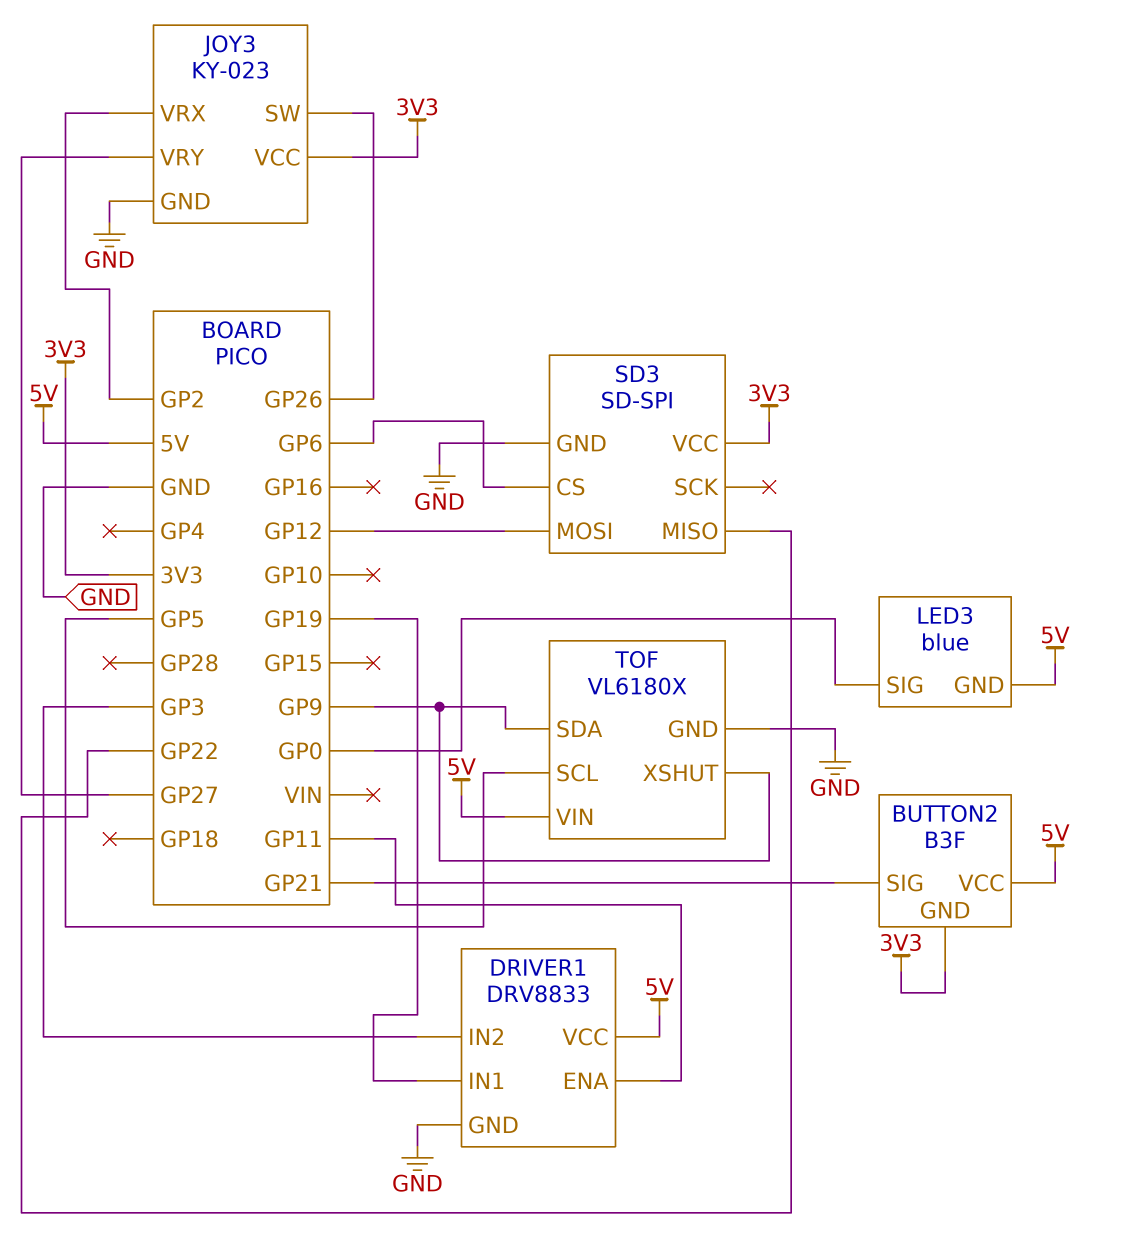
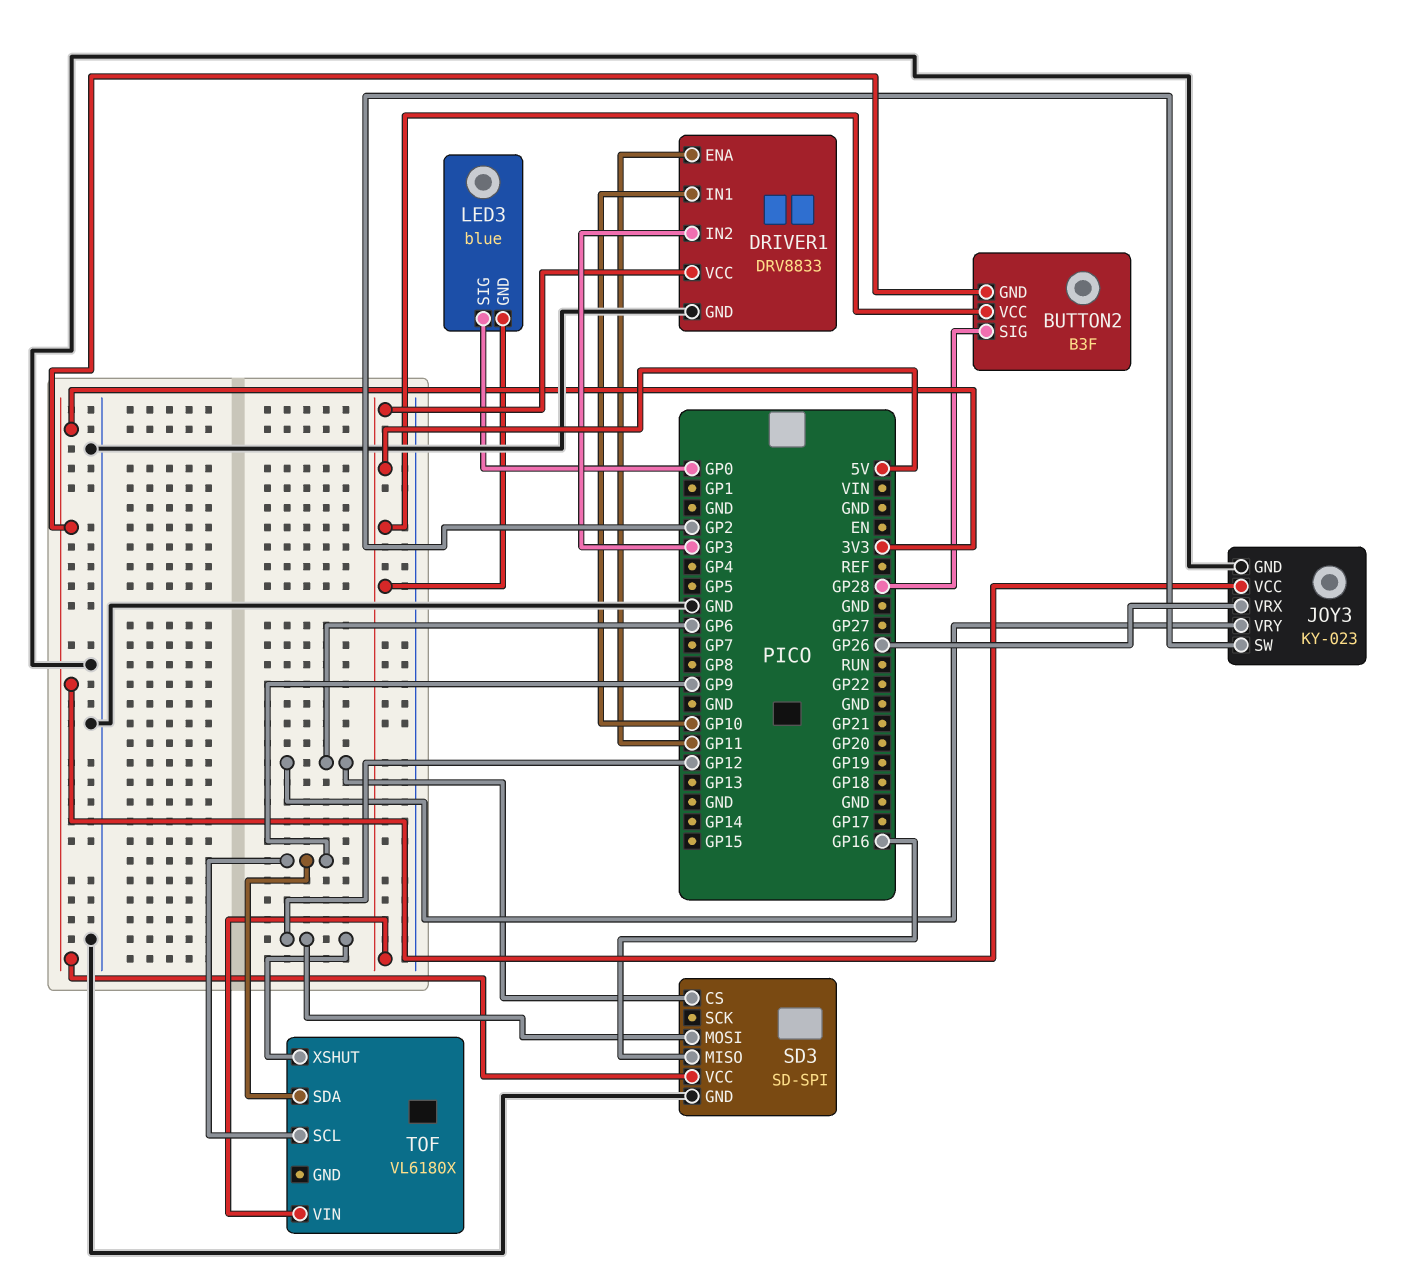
BUTTON2 pin SIG: GP21 -> GP28
DRIVER1 pin IN1: GP19 -> GP10
JOY3 pin SW: GP26 -> GP2
JOY3 pin VRX: GP2 -> GP26
JOY3 pin VRY: GP27 -> GP6
SD3 pin MISO: GP22 -> GP16
TOF pin GND: GND -> none
TOF pin SCL: GP5 -> GP9
TOF pin XSHUT: GP9 -> GP12

